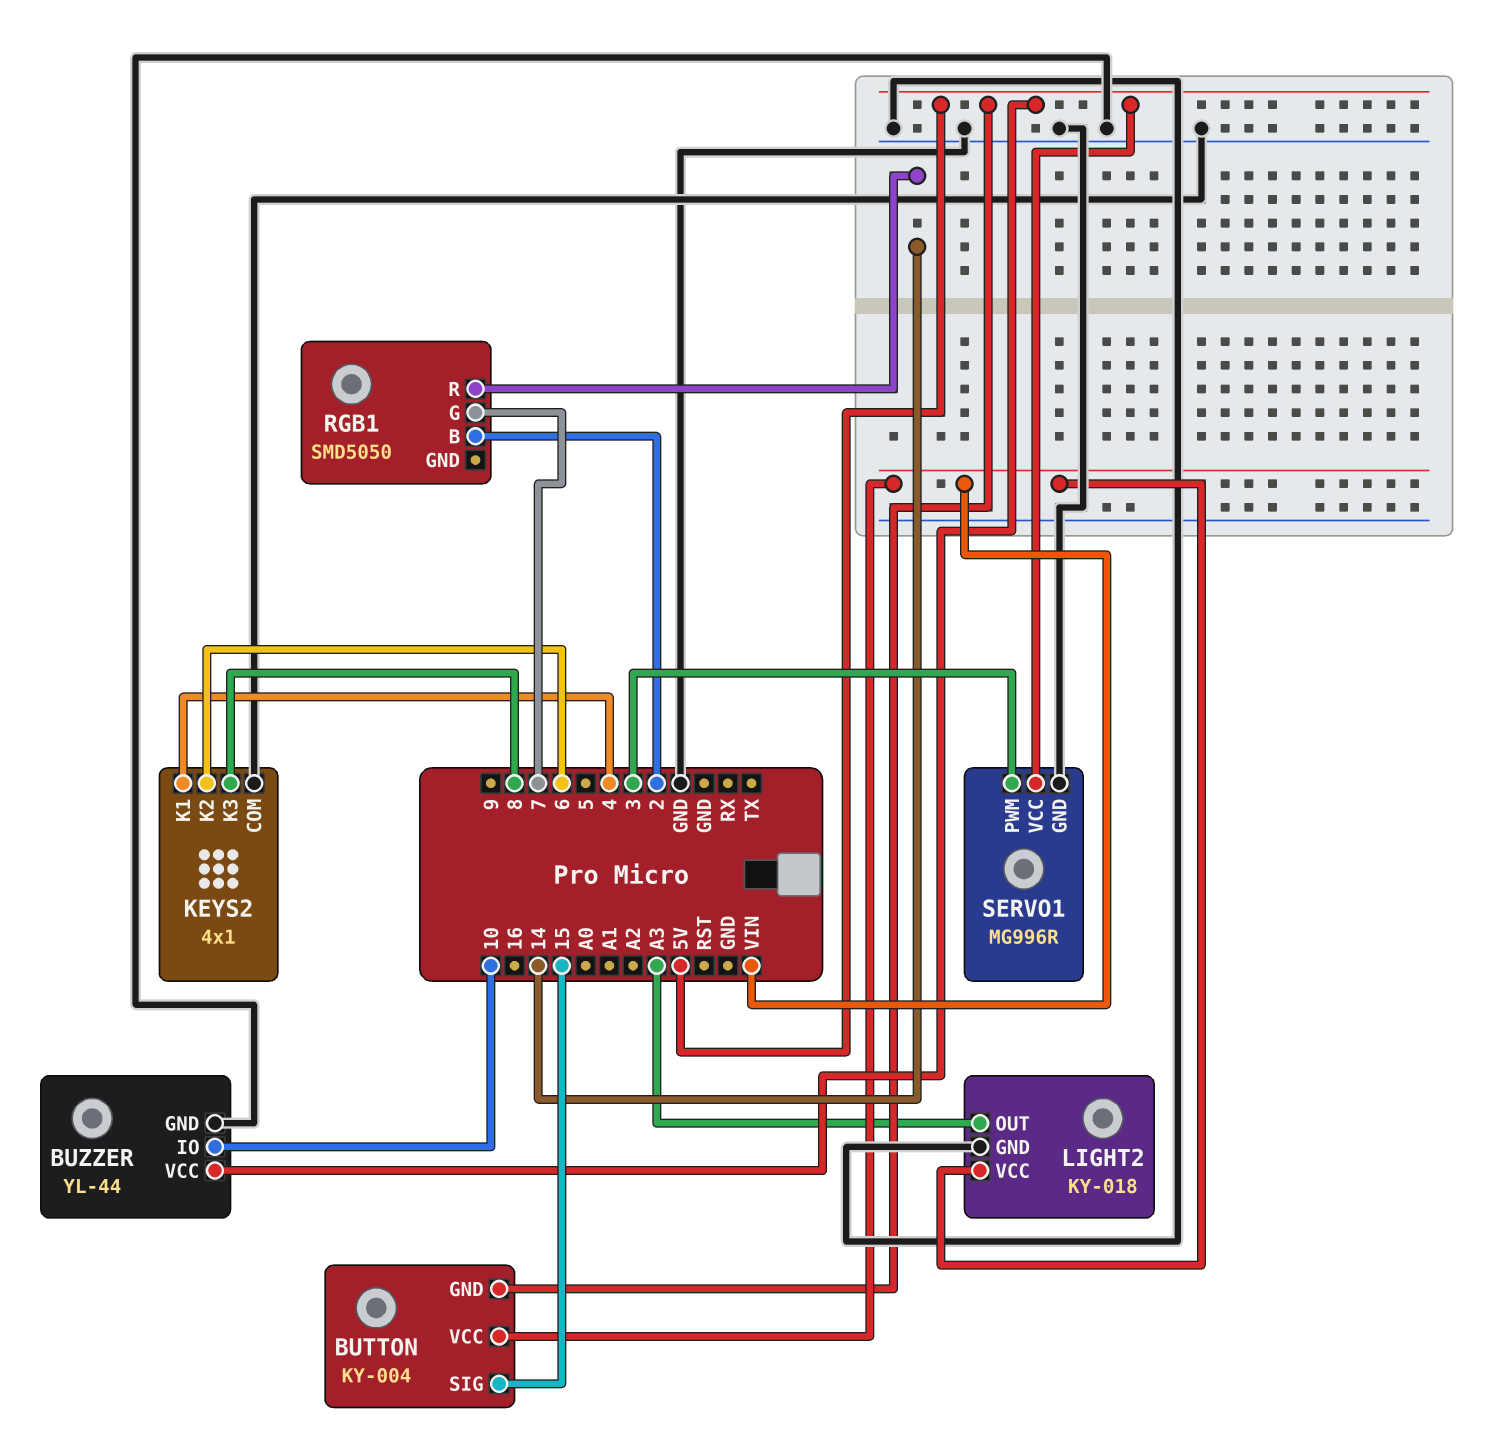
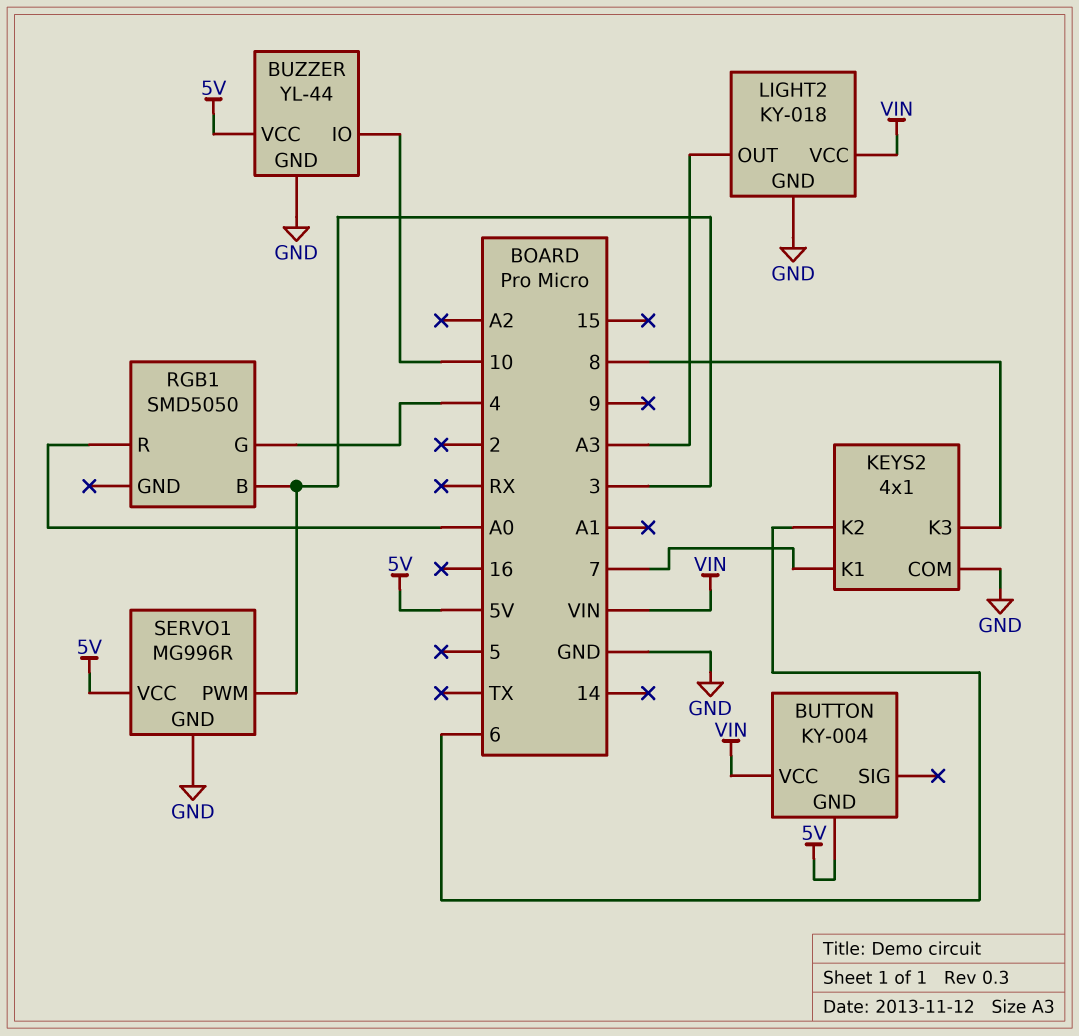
BUTTON pin SIG: 15 -> none
KEYS2 pin K1: 4 -> 7
RGB1 pin B: 2 -> 3
RGB1 pin G: 7 -> 4
RGB1 pin R: 14 -> A0

